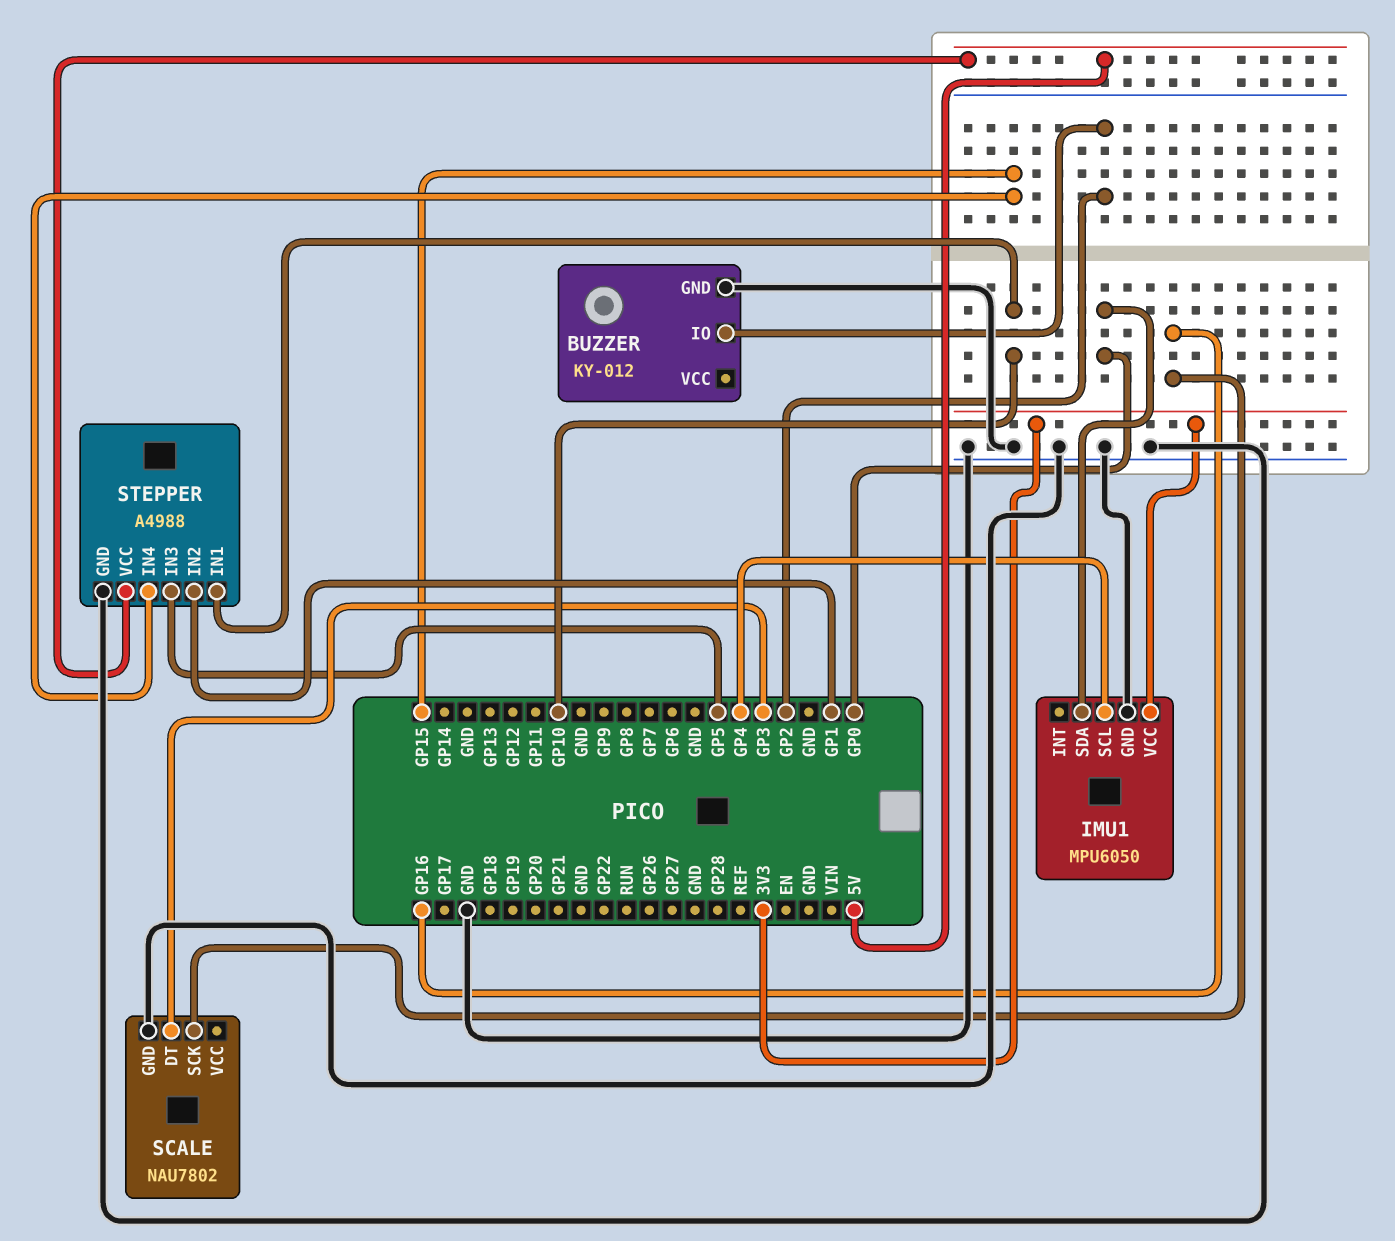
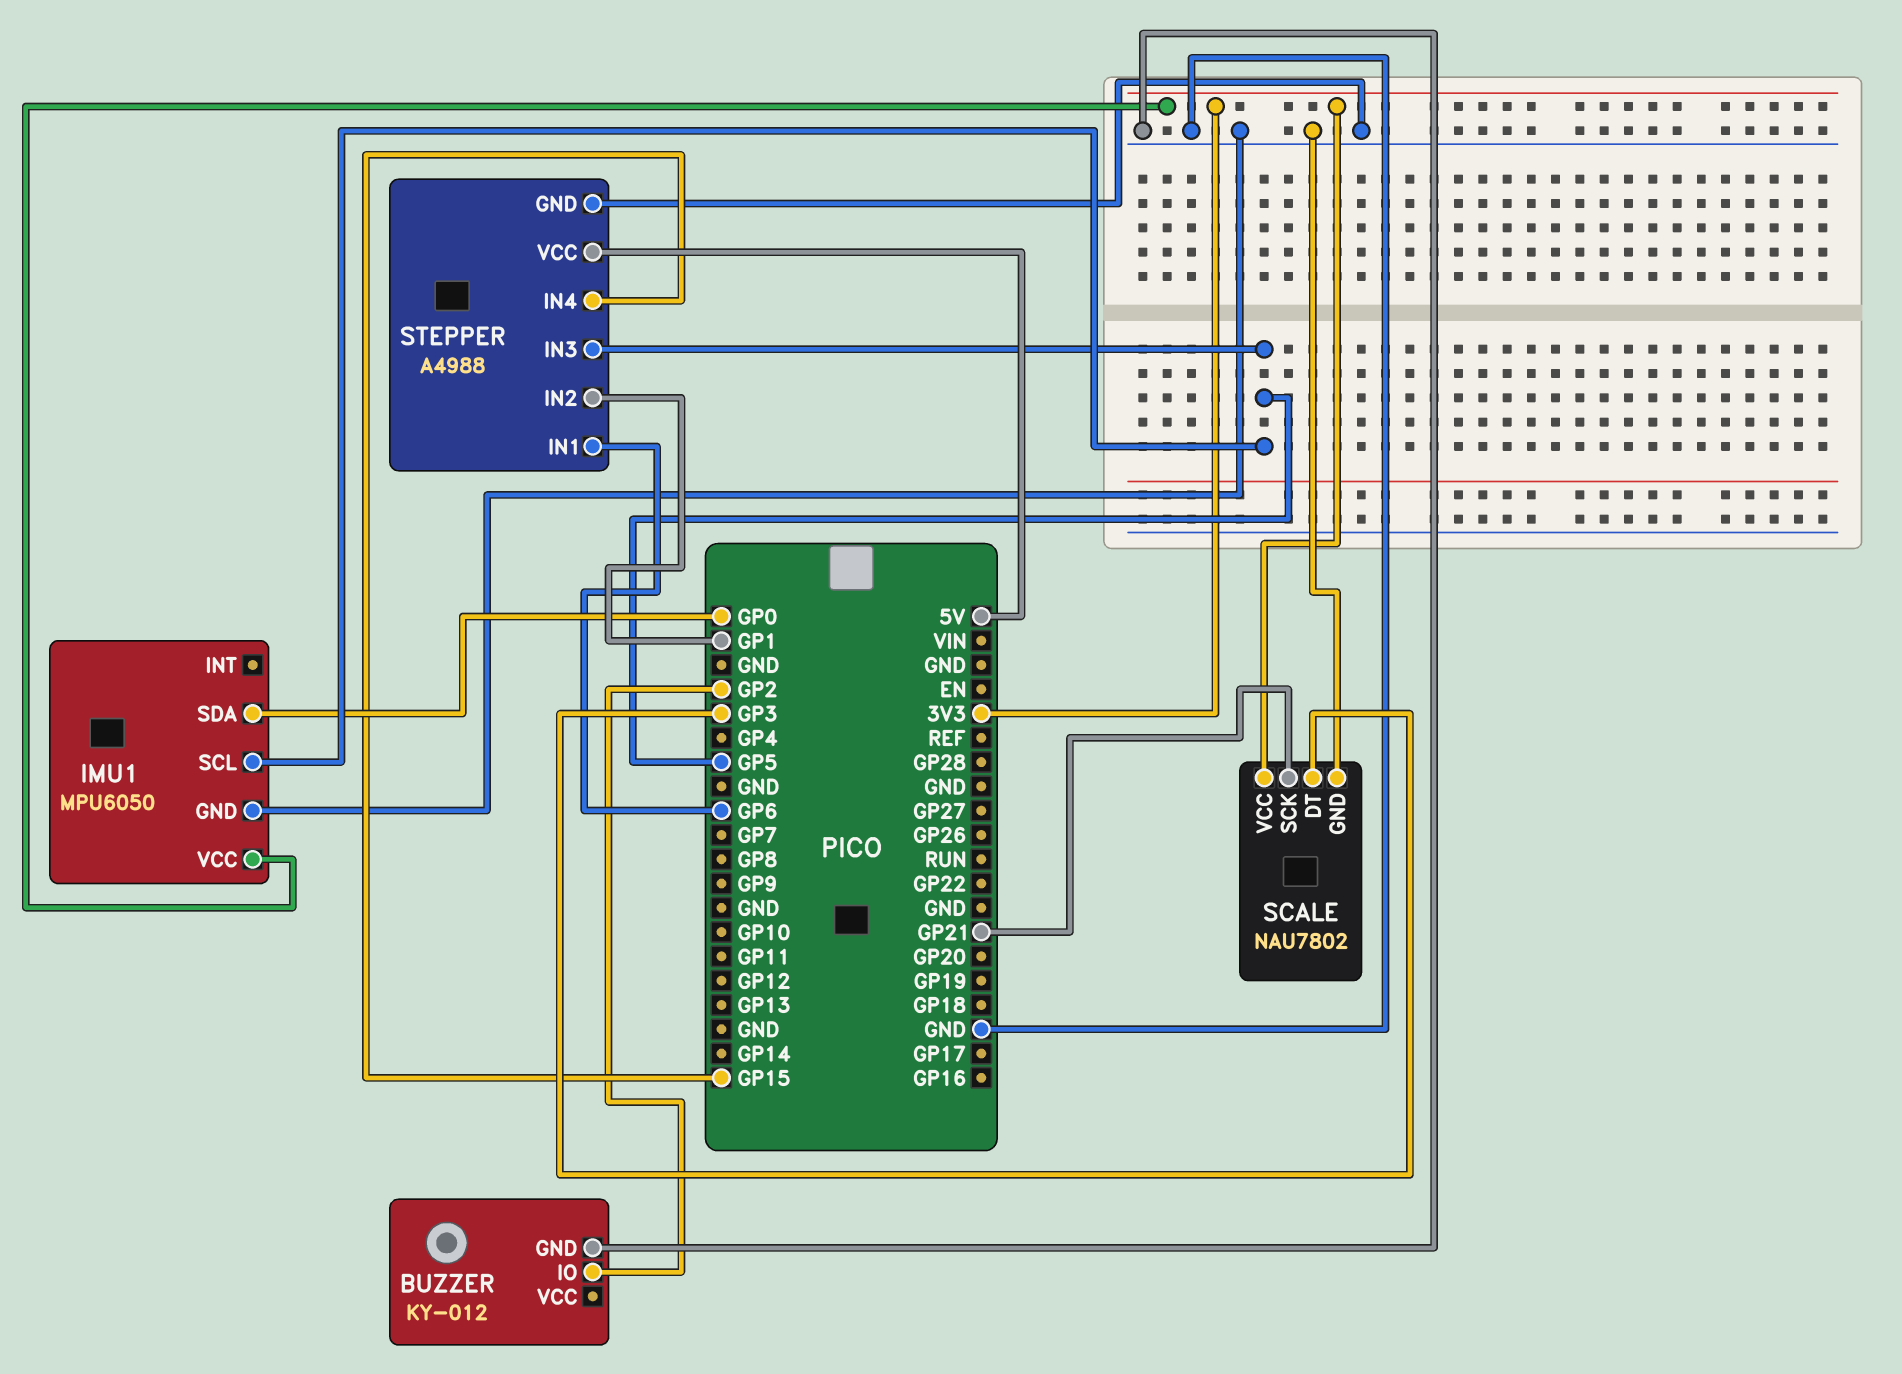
IMU1 pin SCL: GP4 -> GP5
SCALE pin SCK: GP16 -> GP21
SCALE pin VCC: none -> 3V3
STEPPER pin IN1: GP10 -> GP6

